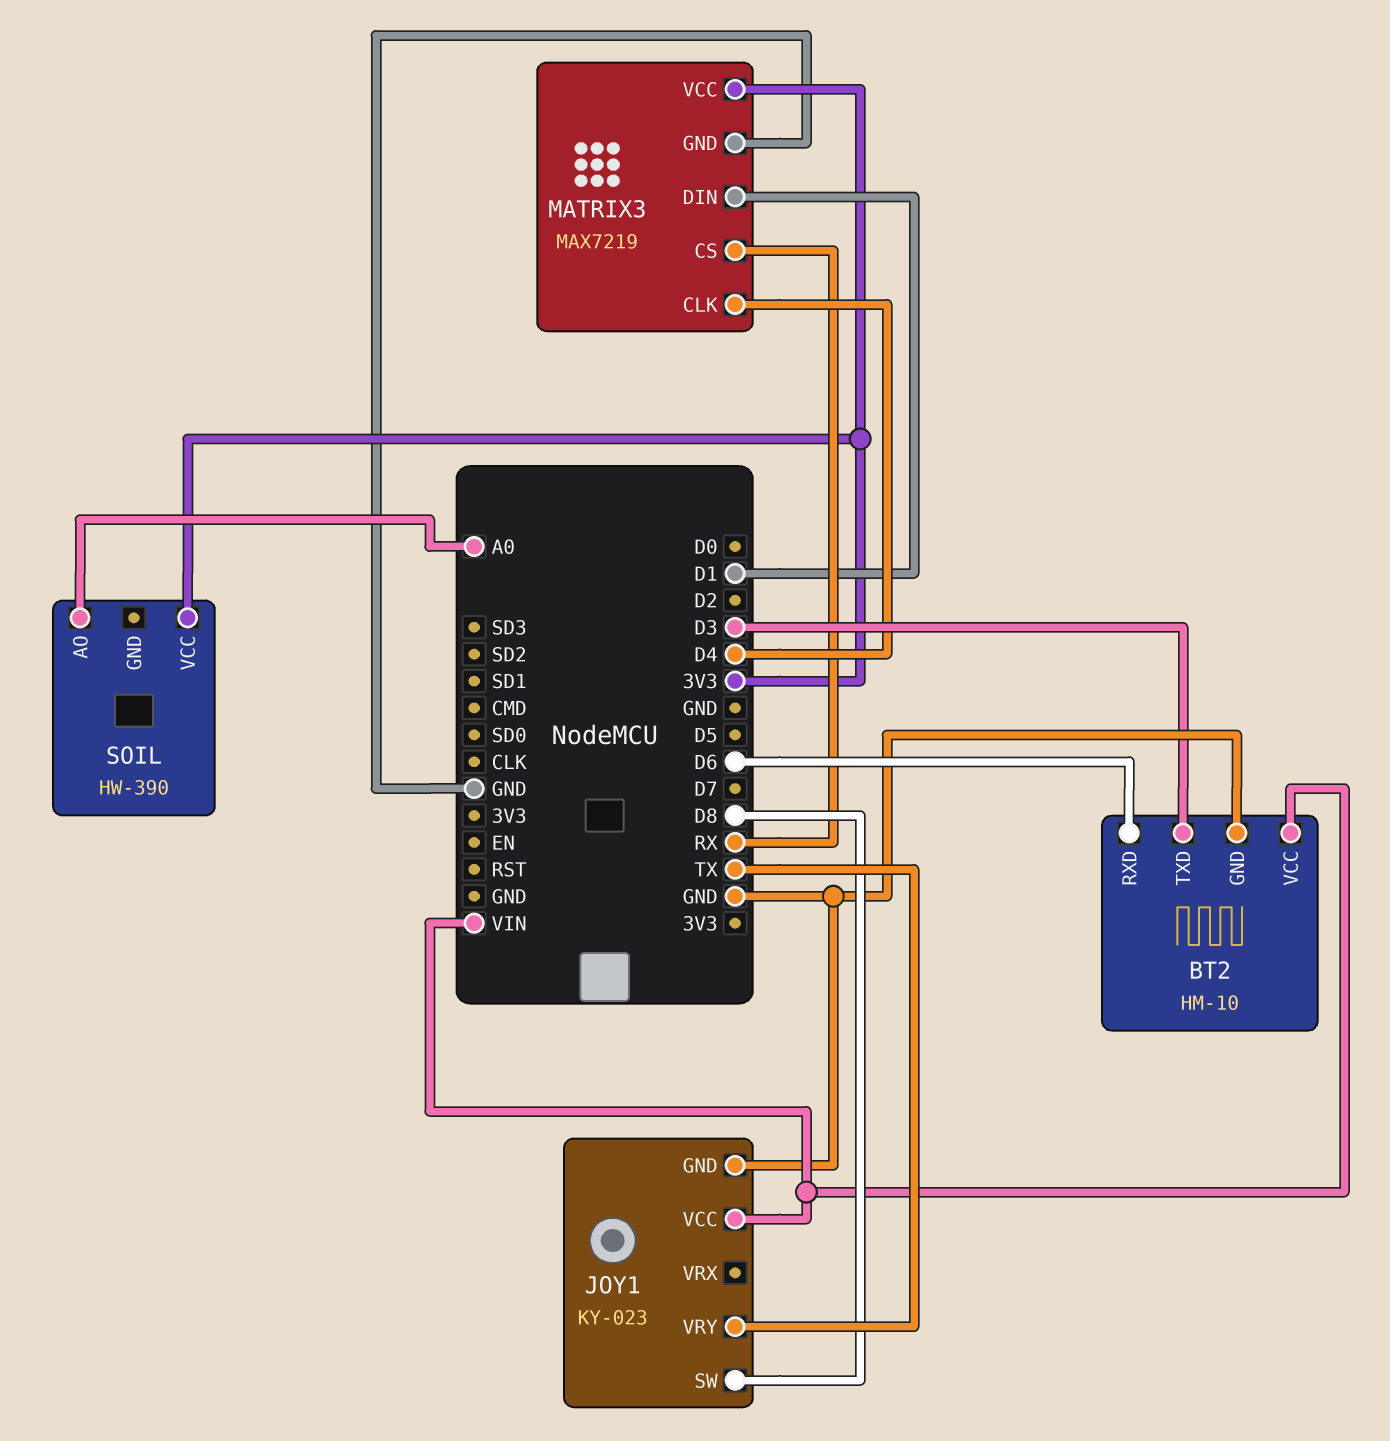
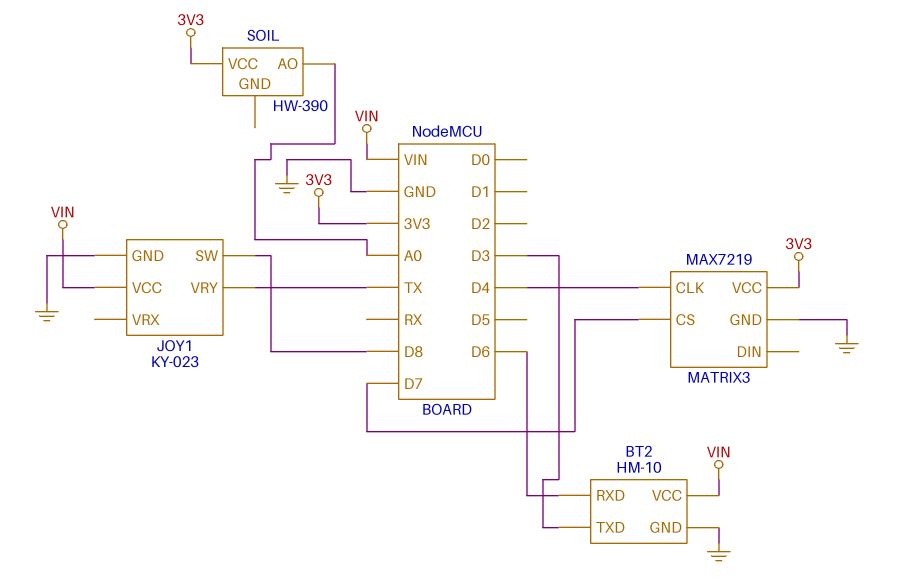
MATRIX3 pin CS: RX -> D7
MATRIX3 pin DIN: D1 -> none

